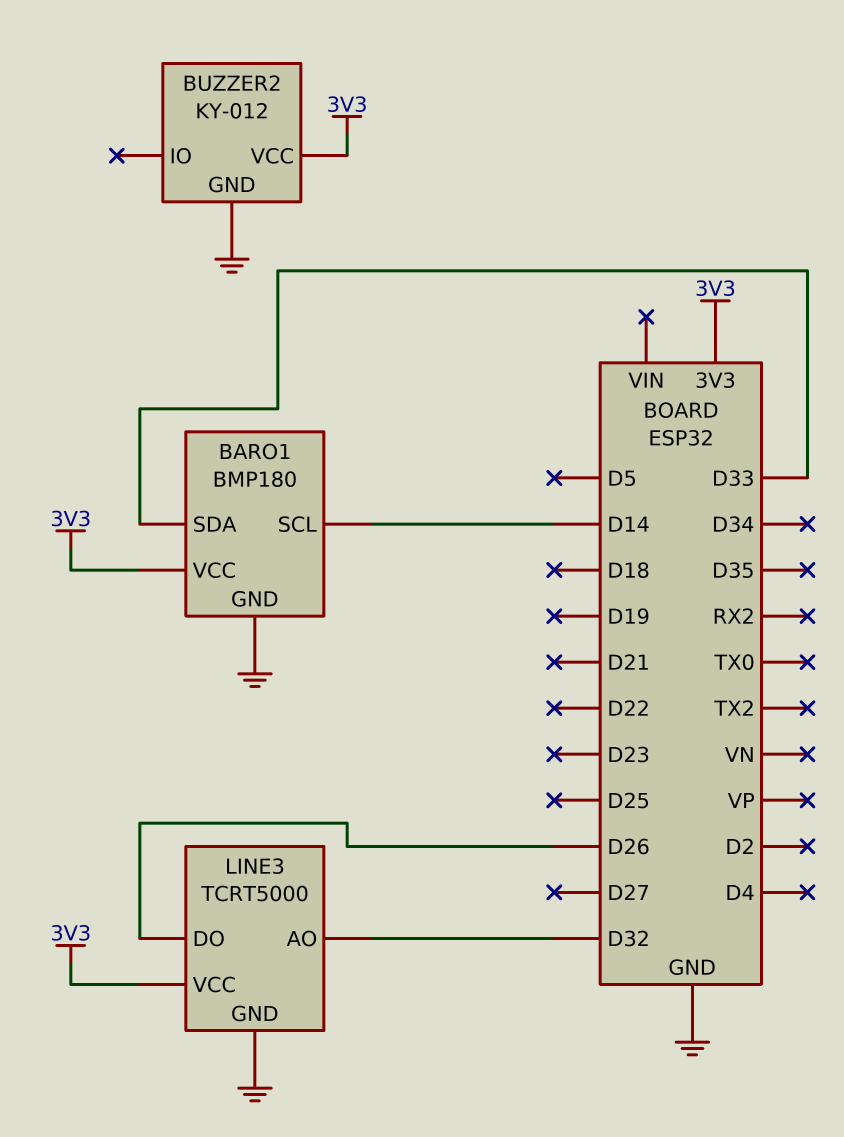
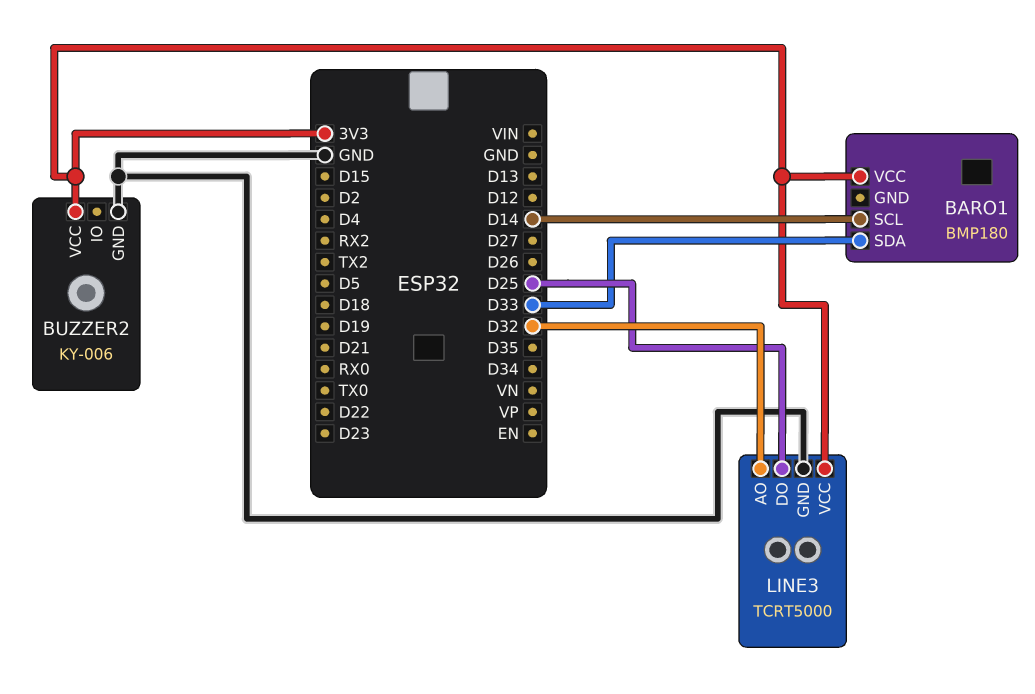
BARO1 pin GND: GND -> none
BUZZER2: KY-012 -> KY-006
LINE3 pin DO: D26 -> D25

